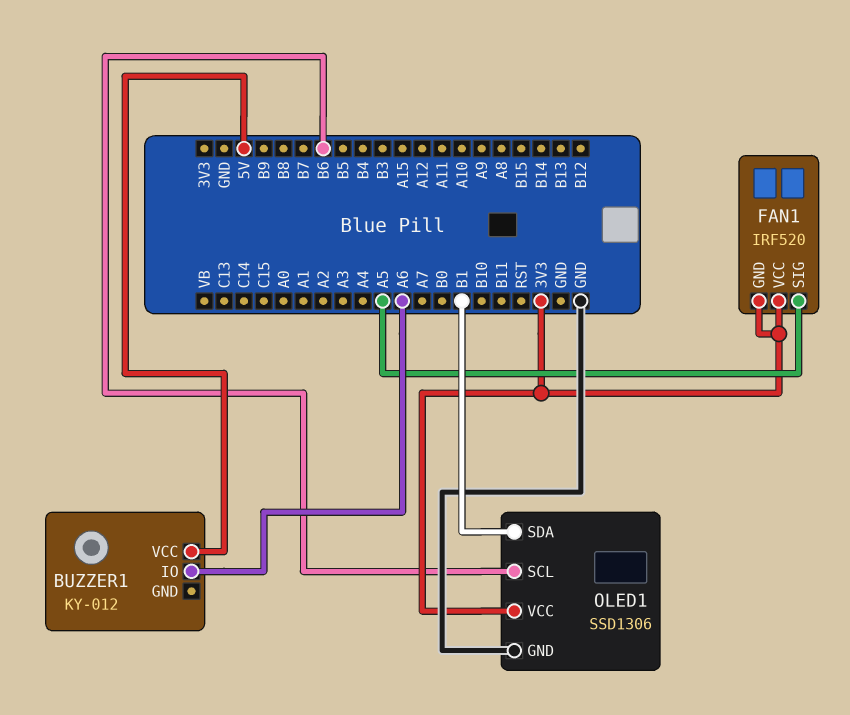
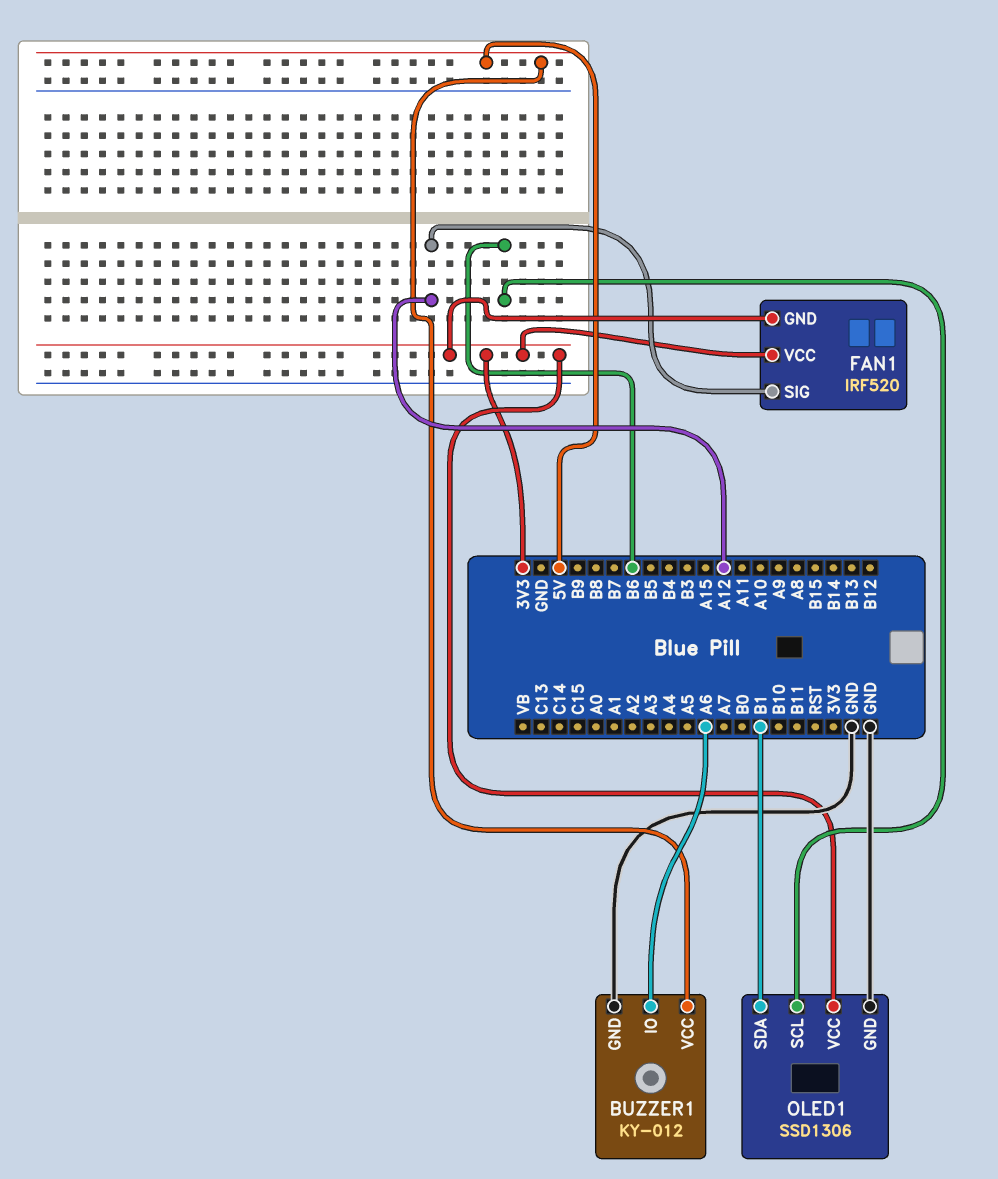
BUZZER1 pin GND: none -> GND
FAN1 pin SIG: A5 -> A12

